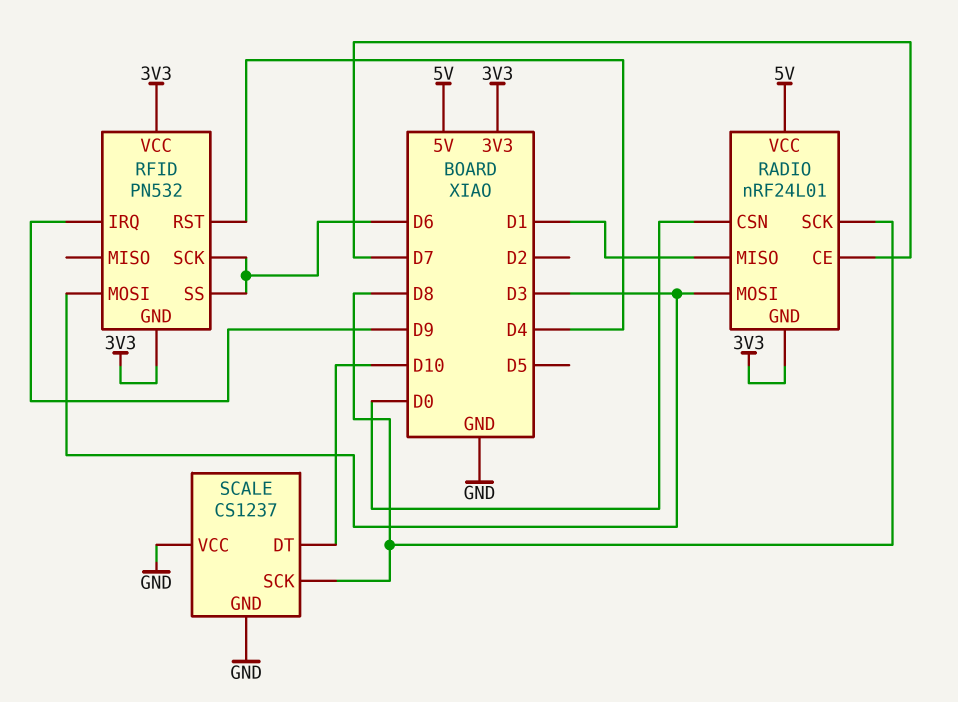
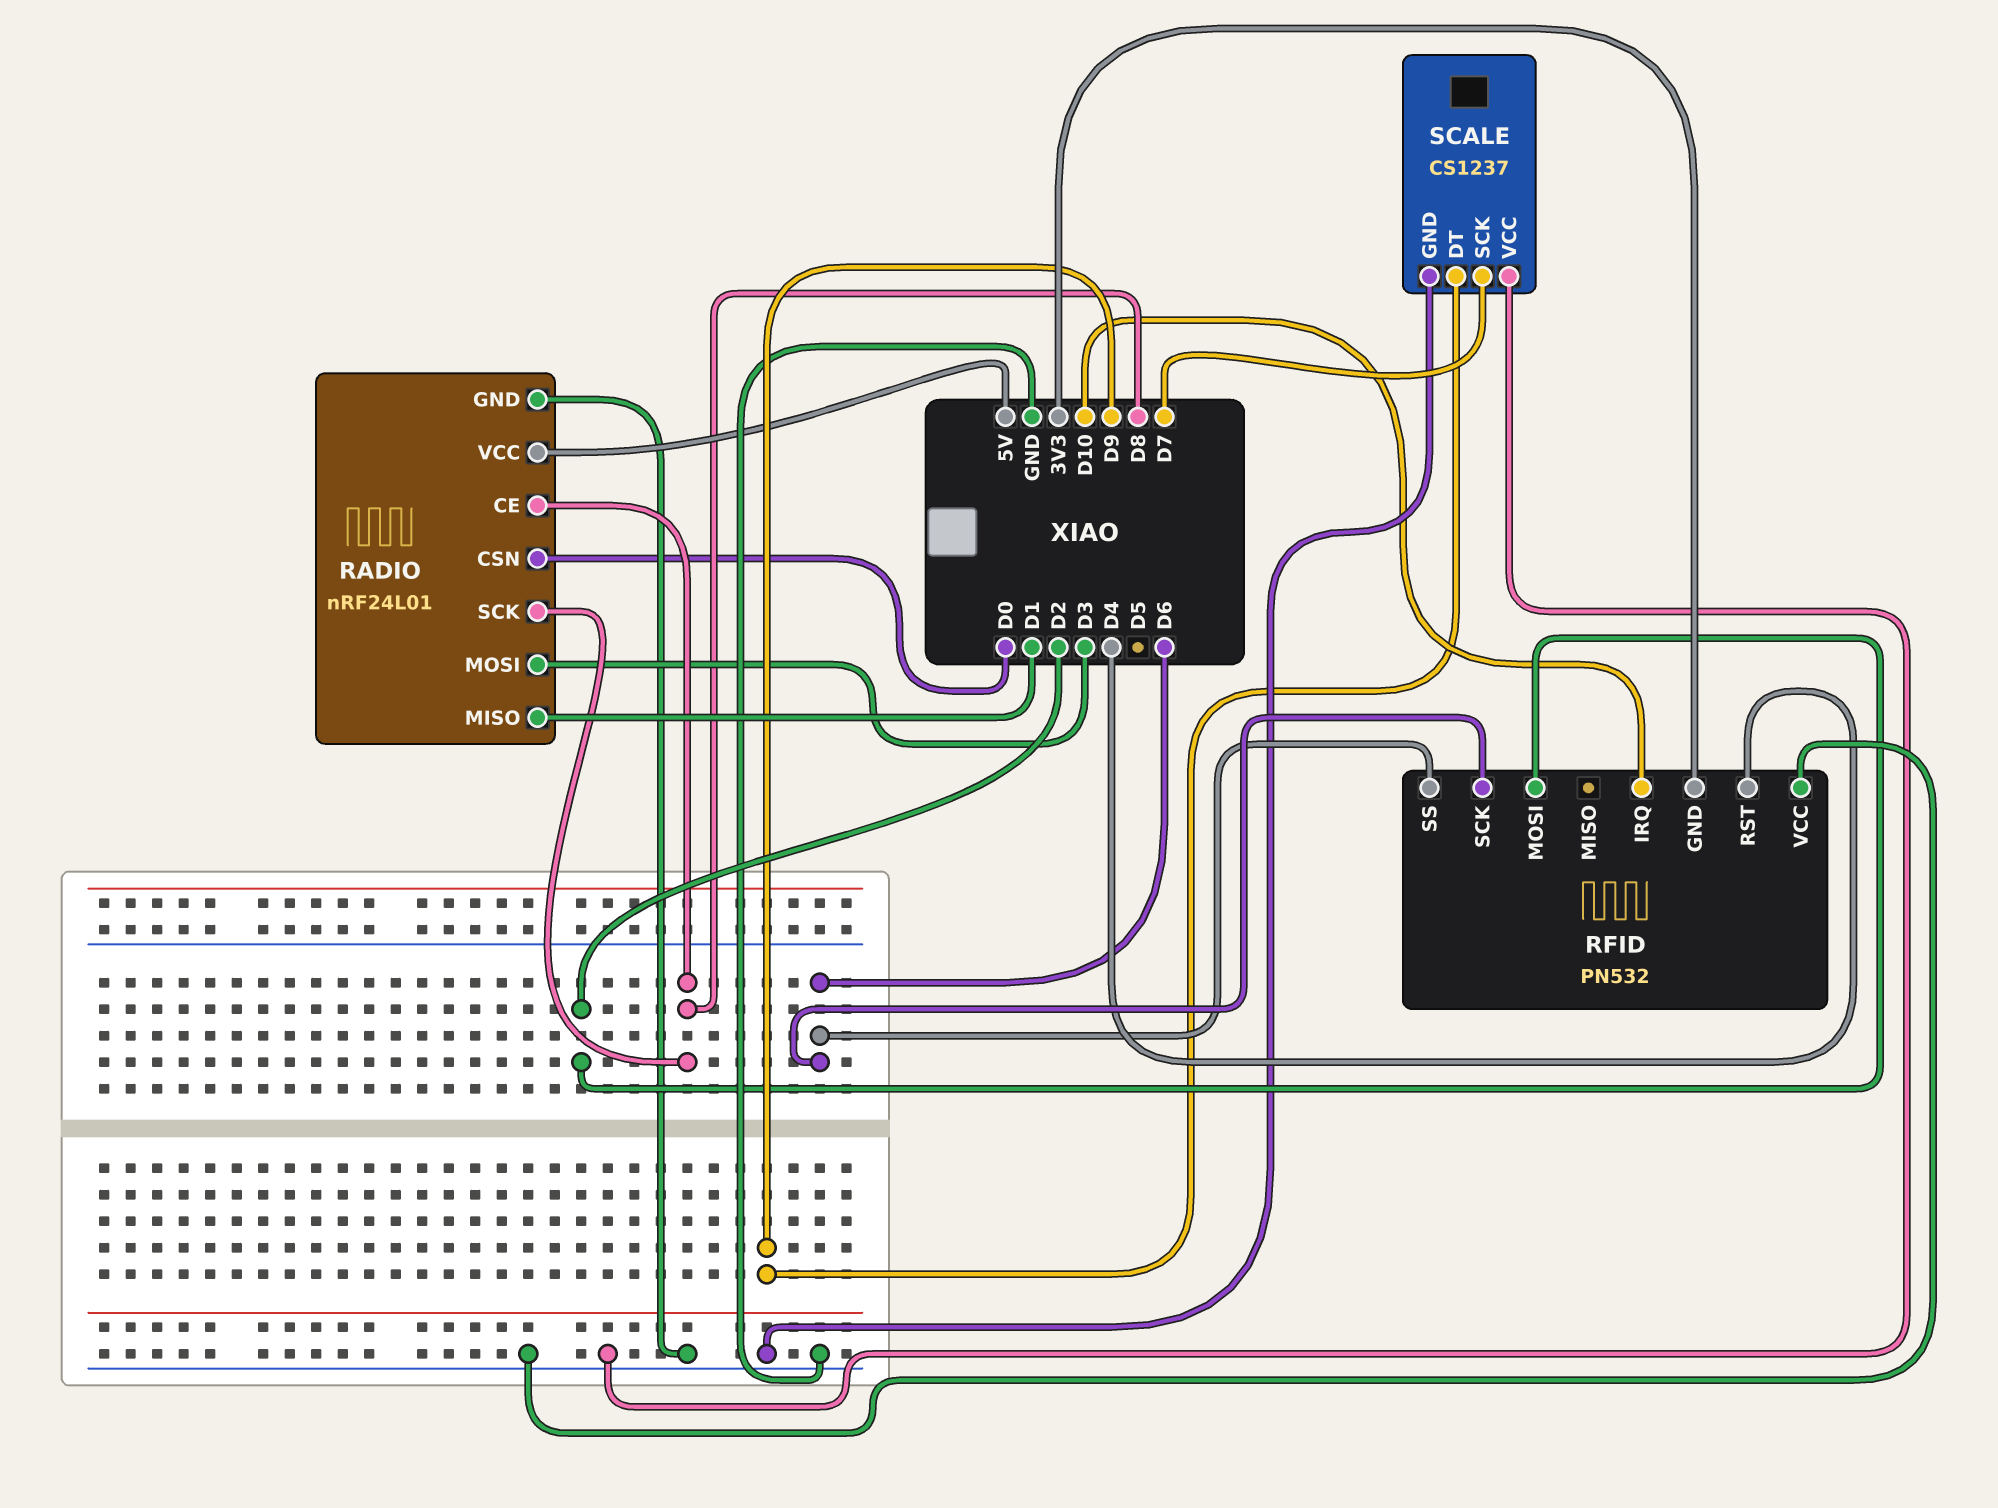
RADIO pin CE: D7 -> D8
RADIO pin GND: 3V3 -> GND
RFID pin IRQ: D9 -> D10
RFID pin MOSI: D3 -> D2
RFID pin VCC: 3V3 -> GND
SCALE pin DT: D10 -> D9
SCALE pin SCK: D8 -> D7

